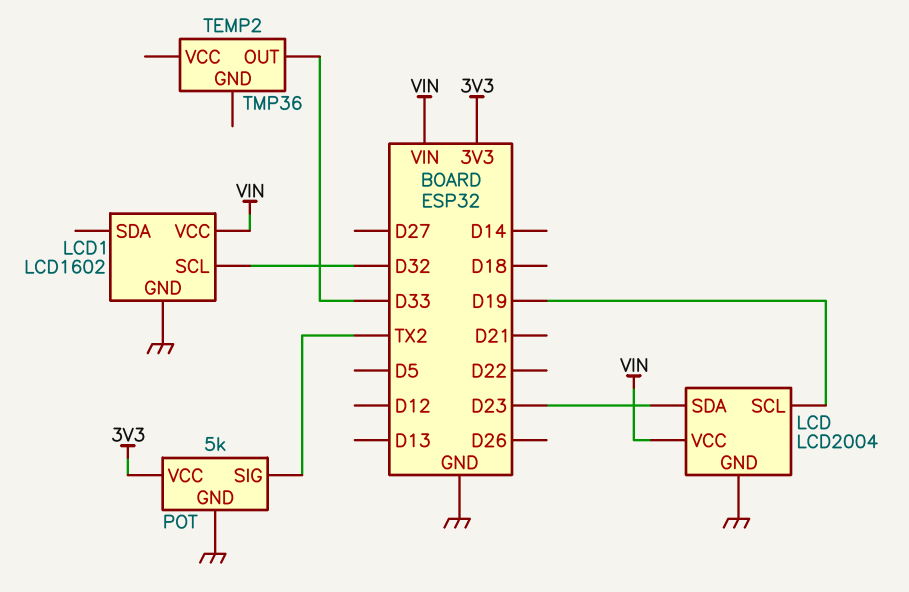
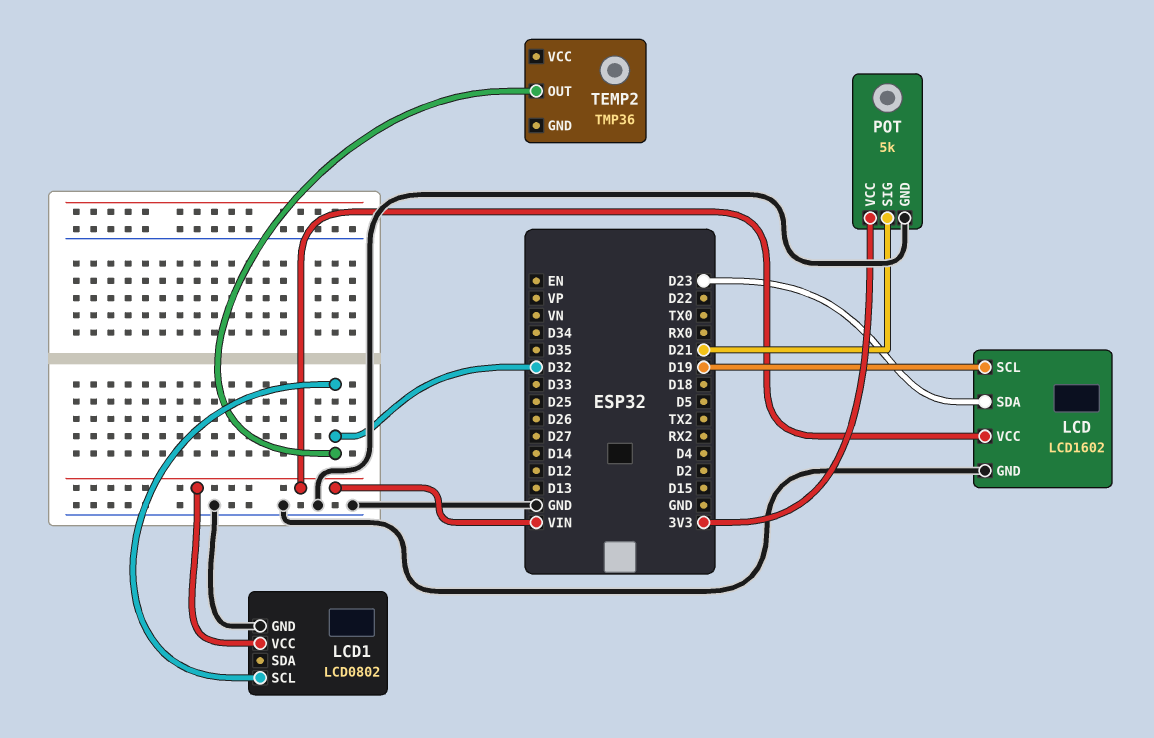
LCD: LCD2004 -> LCD1602
LCD1: LCD1602 -> LCD0802
POT pin SIG: TX2 -> D21
TEMP2 pin OUT: D33 -> D32

